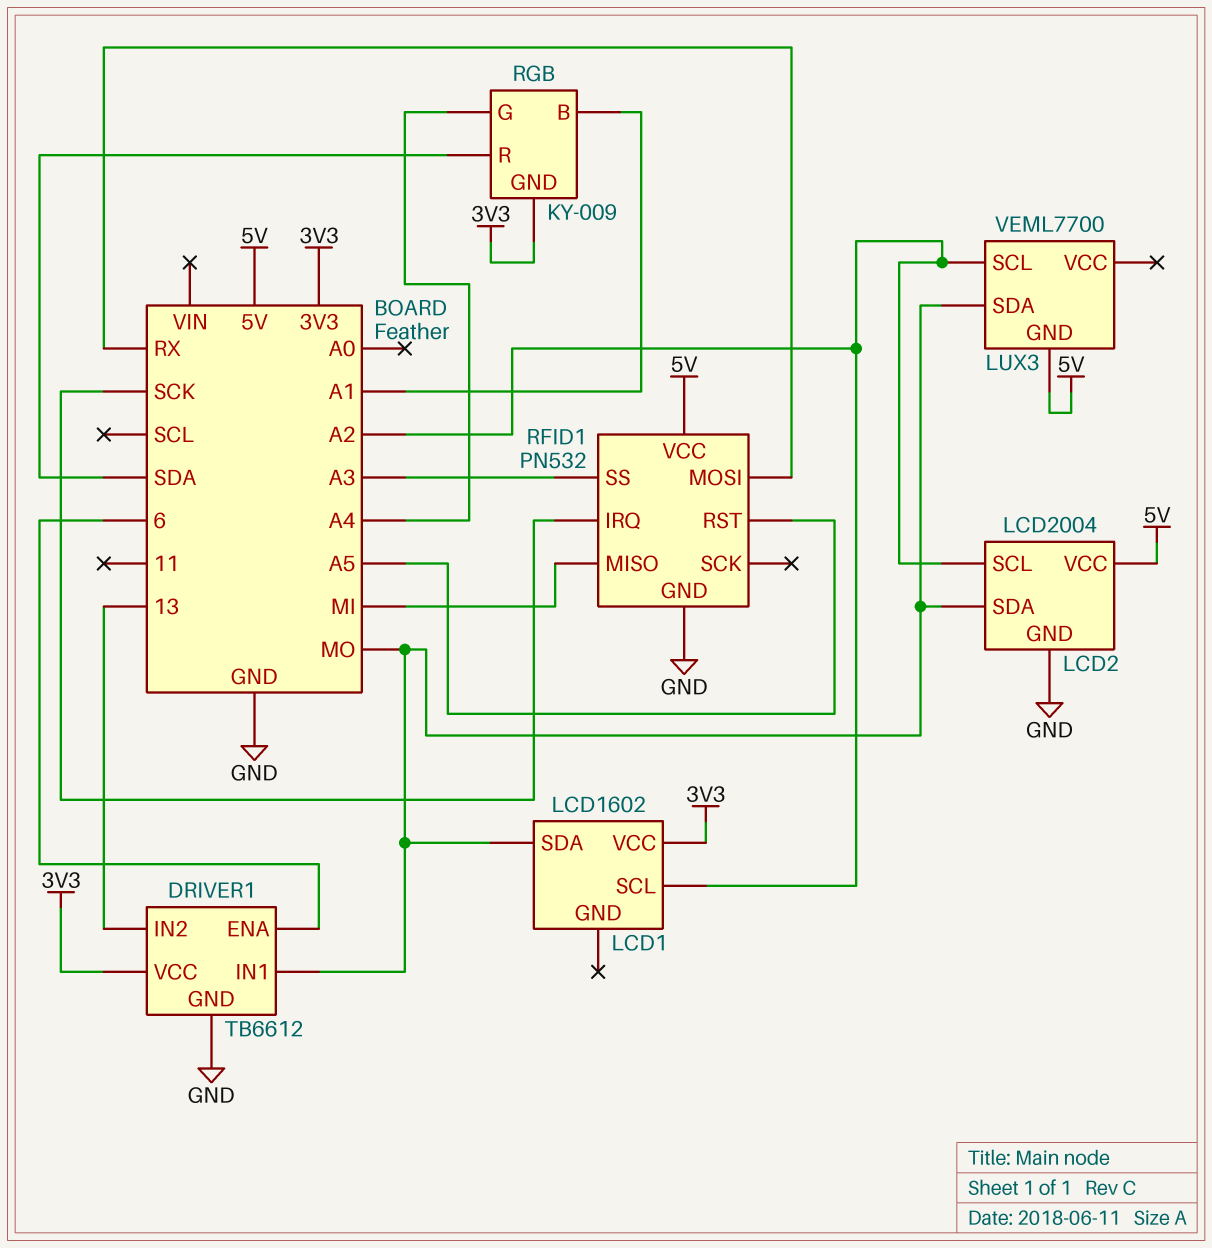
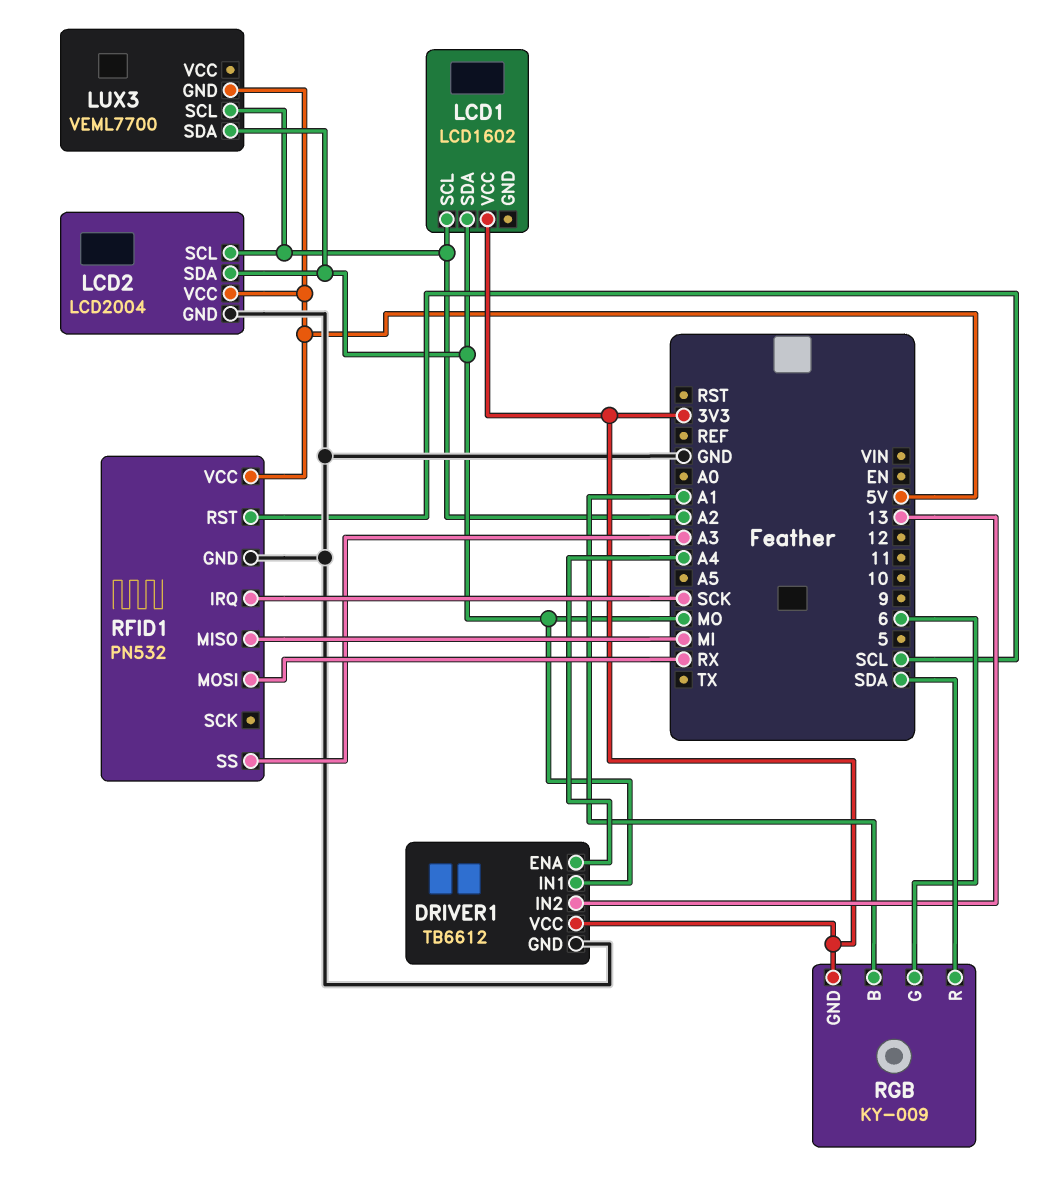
DRIVER1 pin ENA: 6 -> A4
RFID1 pin RST: A5 -> SCL
RGB pin G: A4 -> 6

